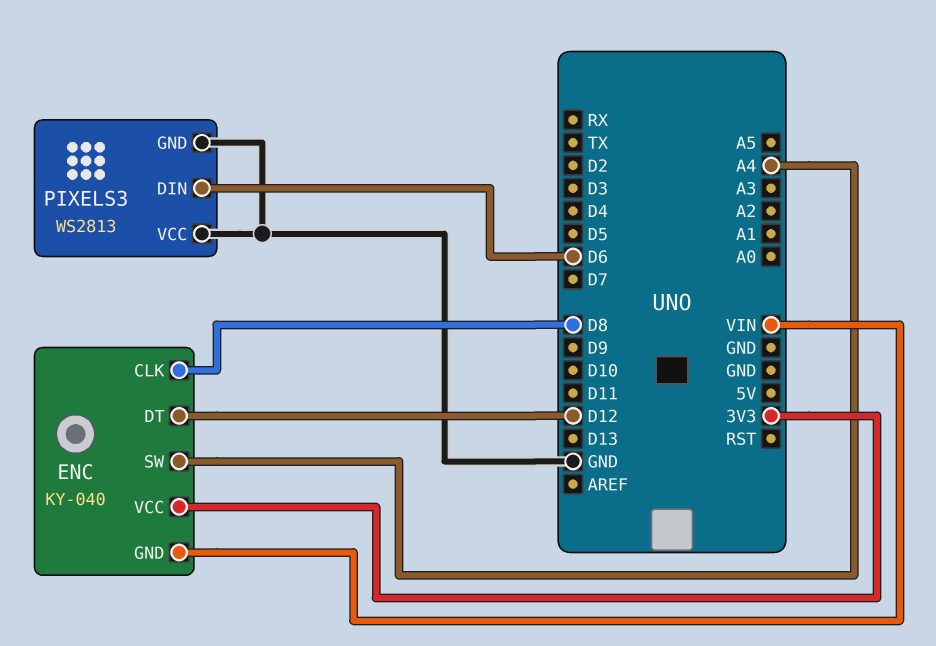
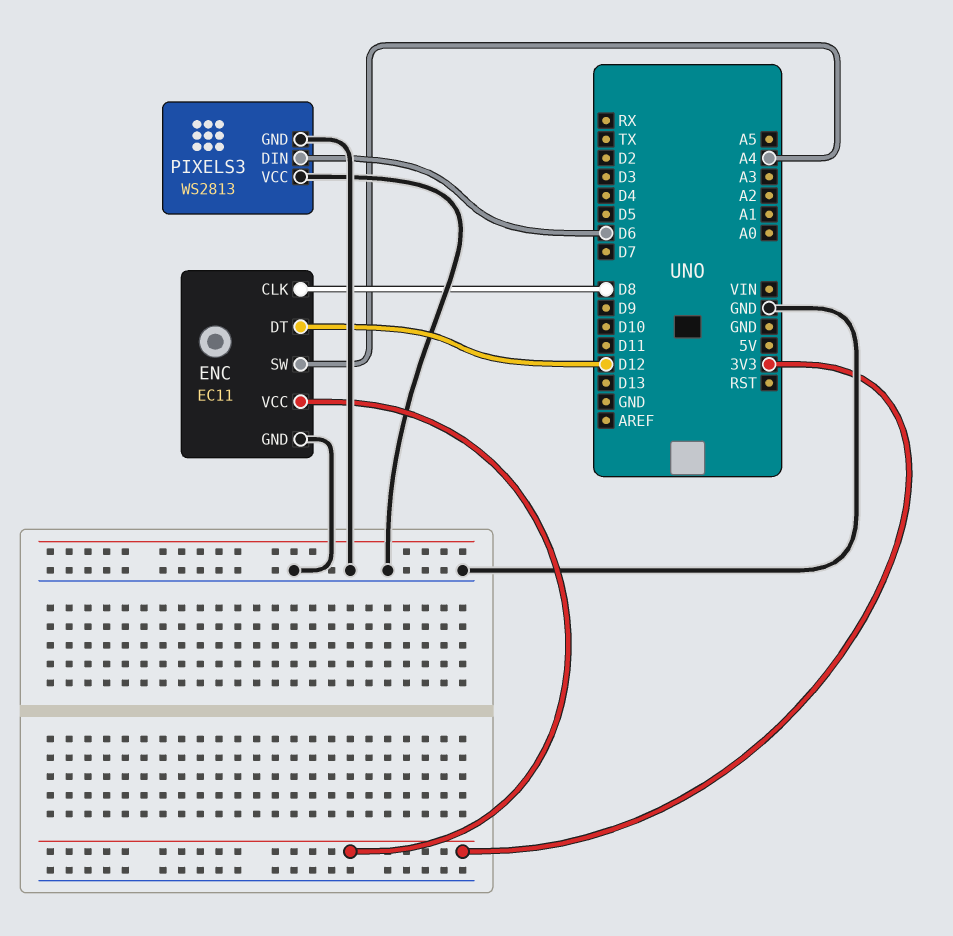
ENC: KY-040 -> EC11
ENC pin GND: VIN -> GND

